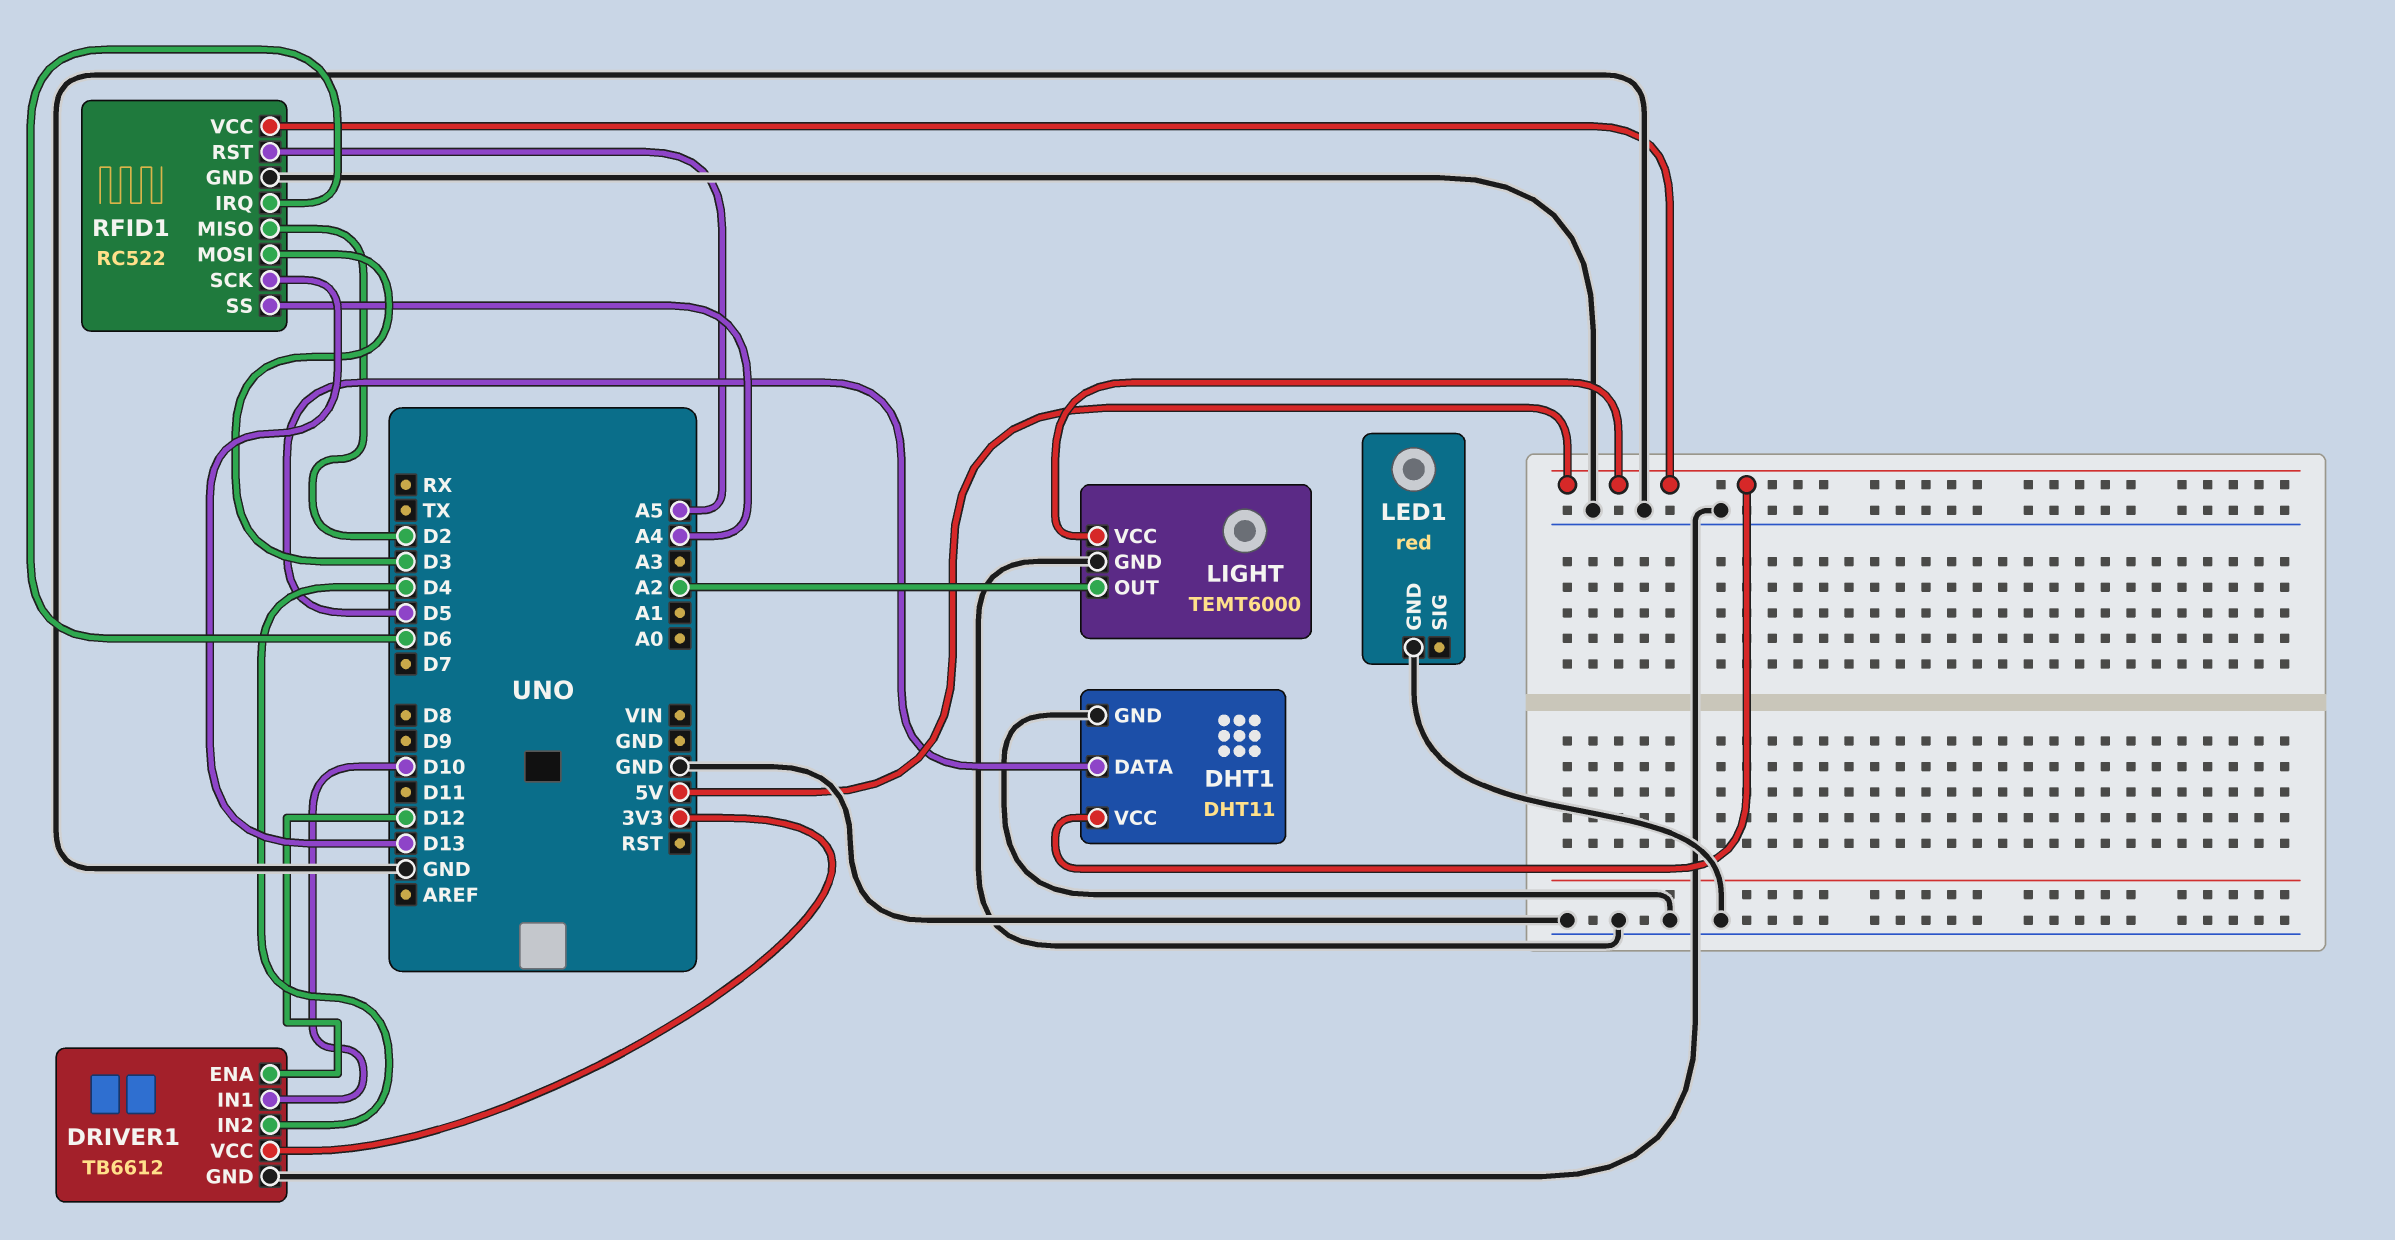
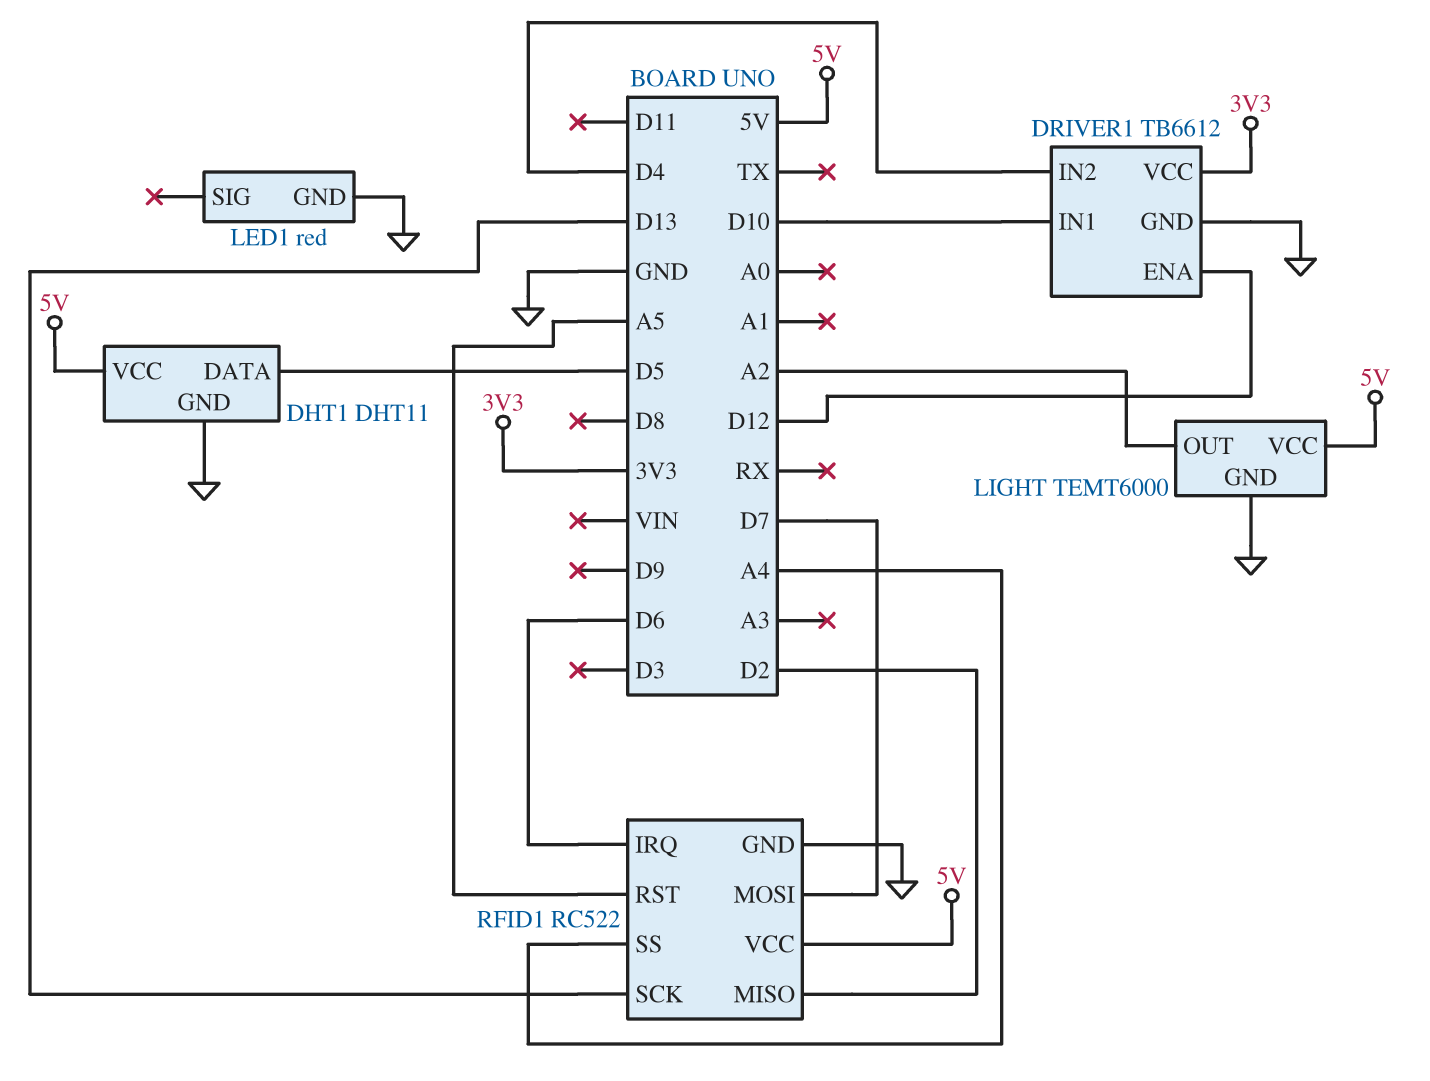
RFID1 pin MOSI: D3 -> D7

